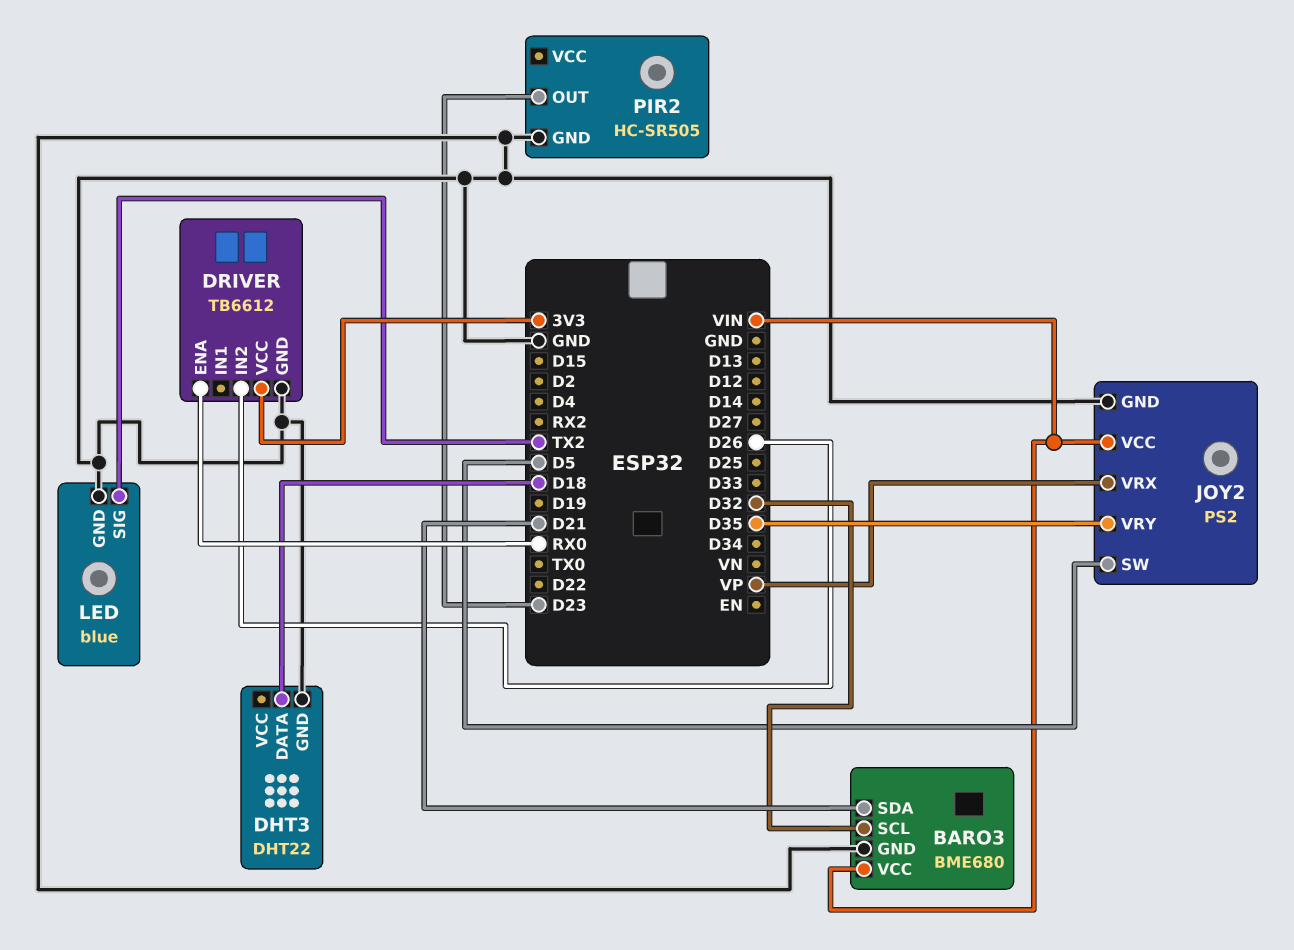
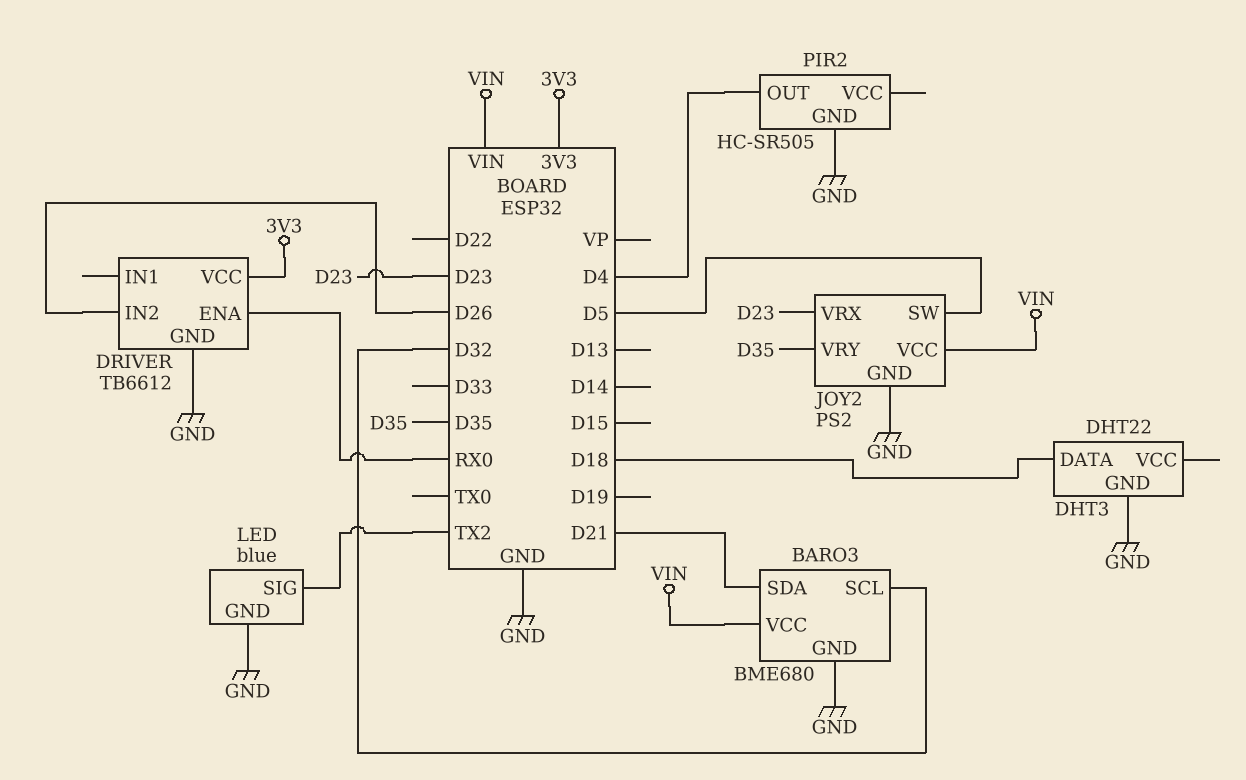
JOY2 pin VRX: VP -> D23
PIR2 pin OUT: D23 -> D4

